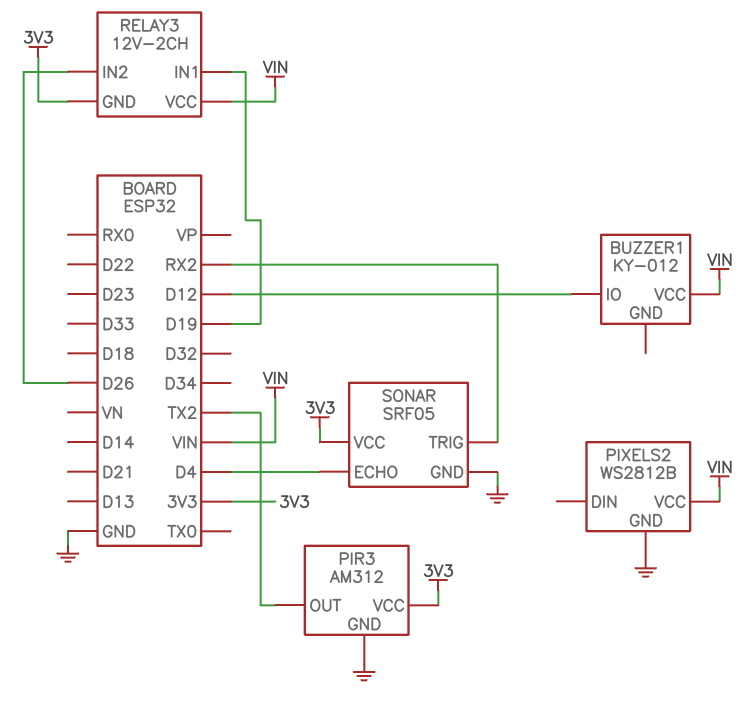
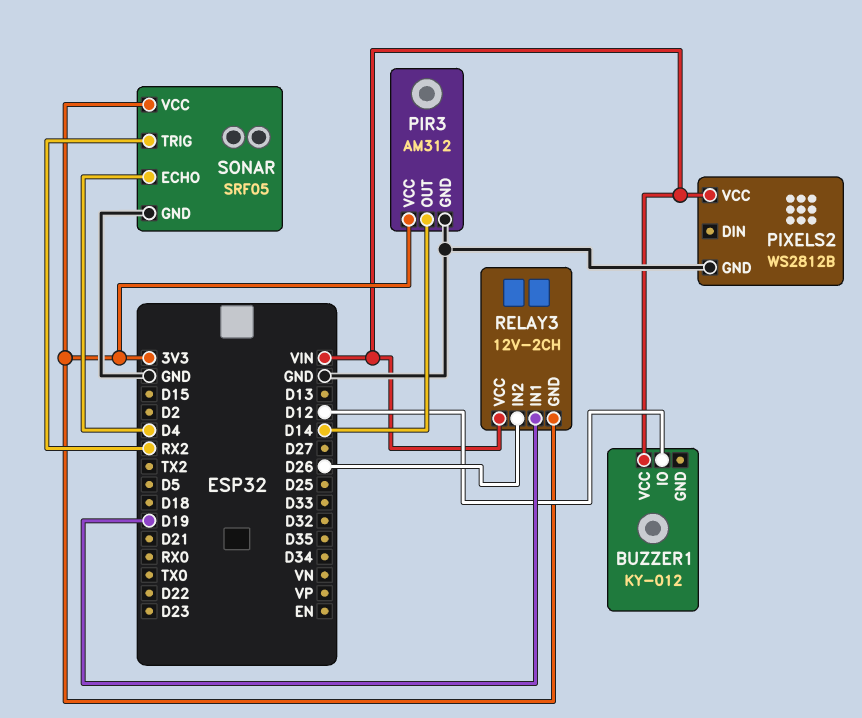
PIR3 pin OUT: TX2 -> D14

